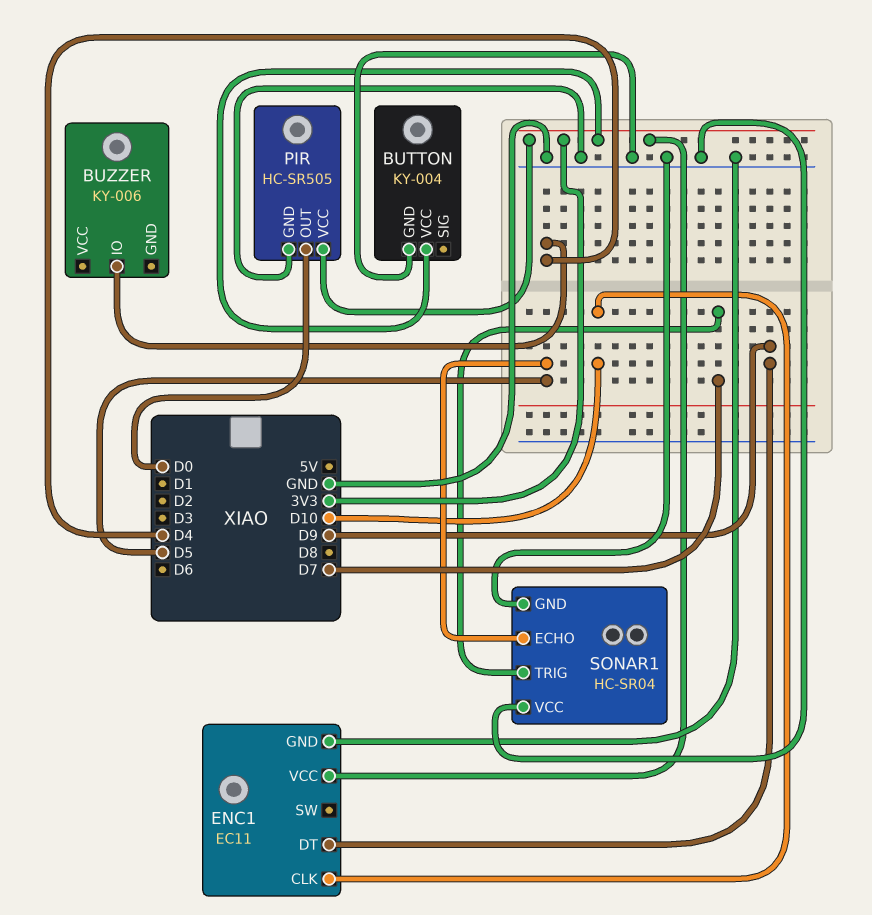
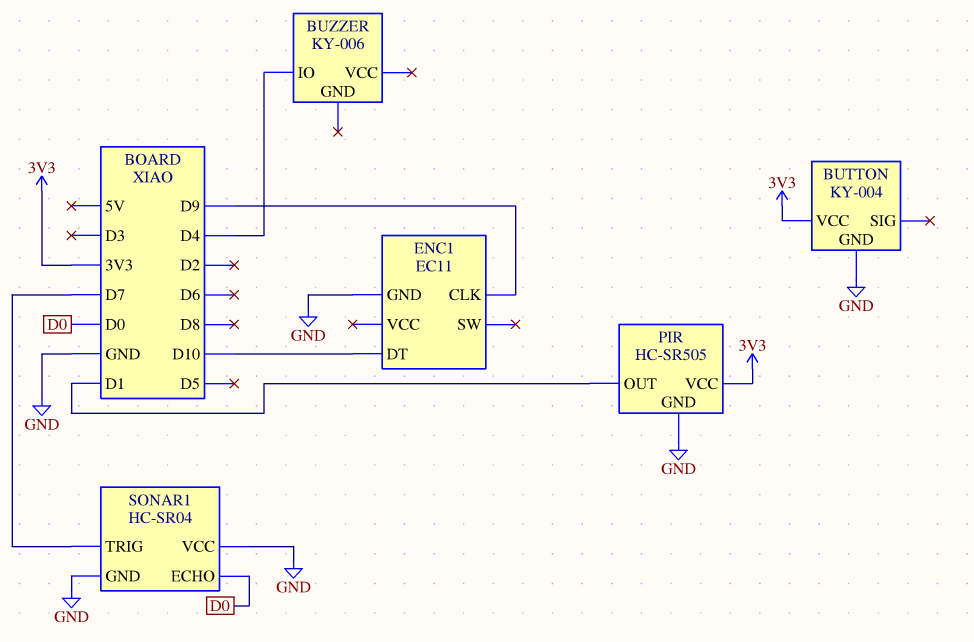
ENC1 pin CLK: D10 -> D9
ENC1 pin DT: D9 -> D10
ENC1 pin VCC: 3V3 -> none
PIR pin OUT: D0 -> D1
SONAR1 pin ECHO: D5 -> D0

